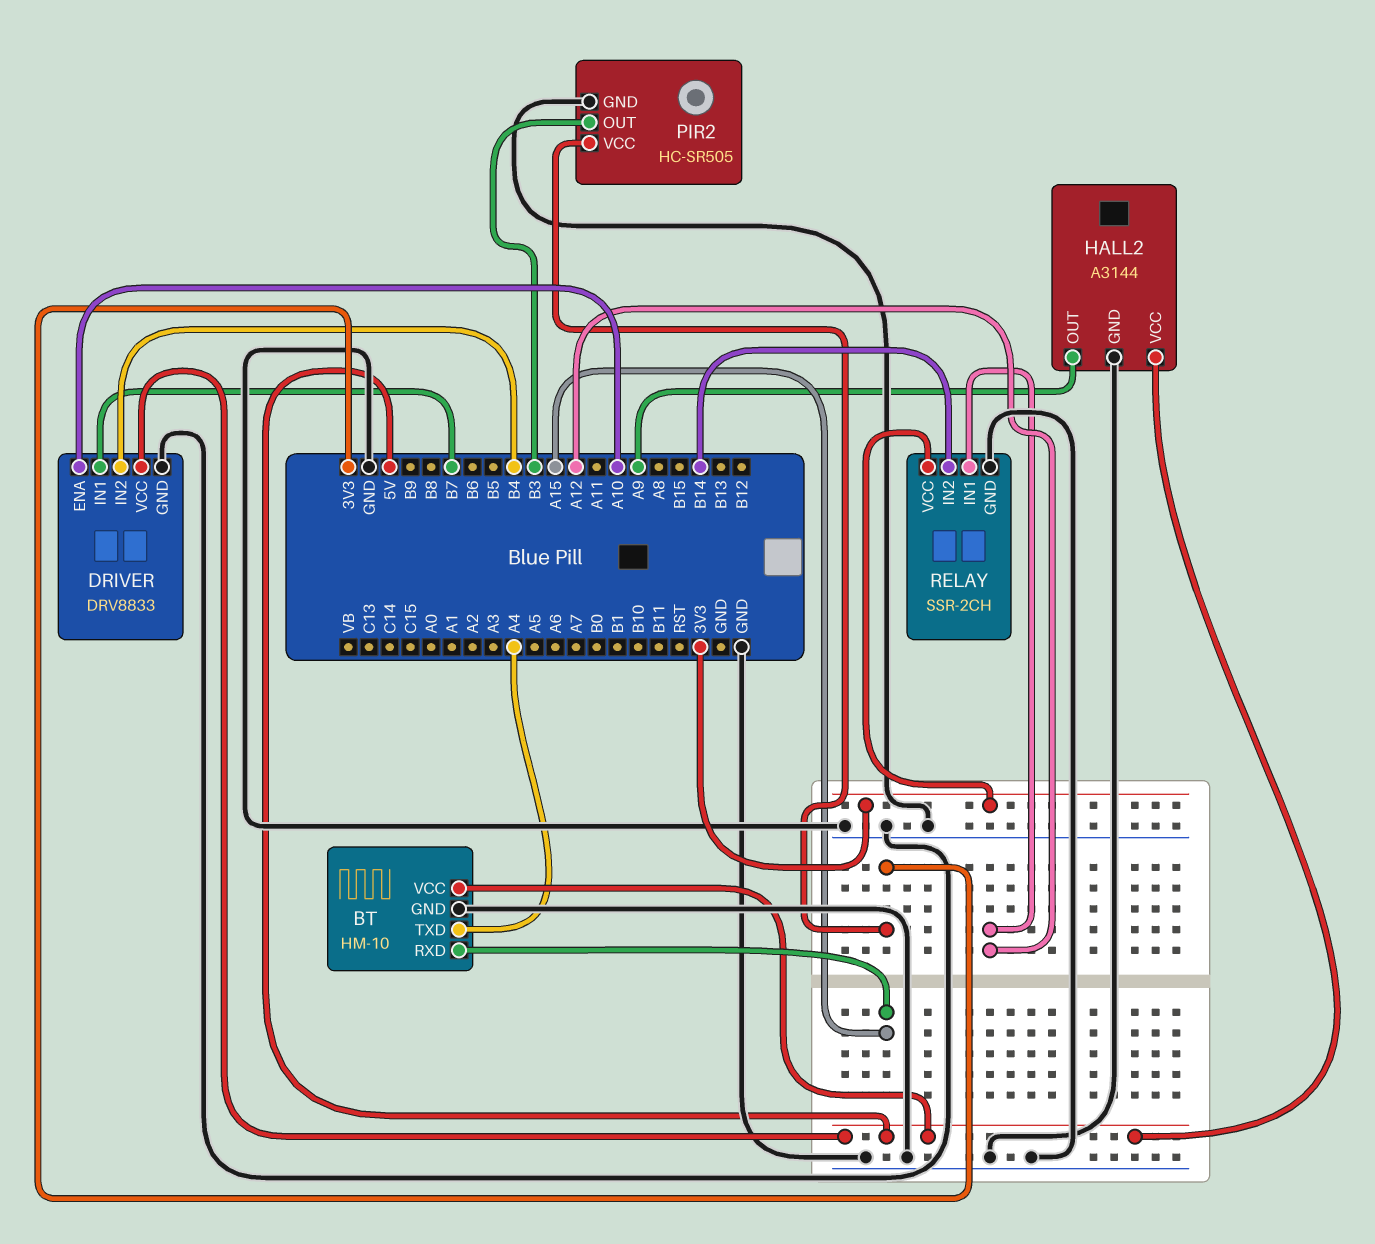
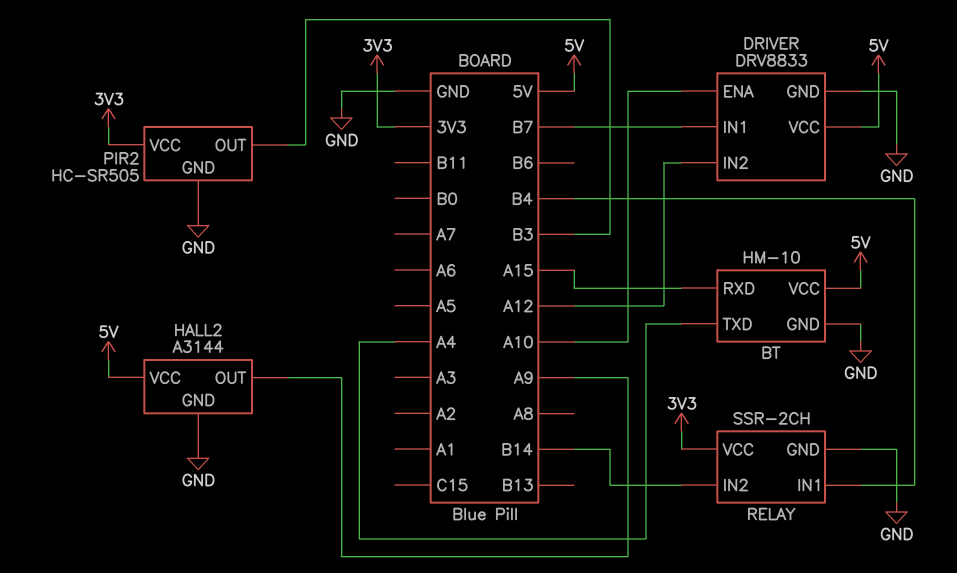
DRIVER pin IN2: B4 -> A12
RELAY pin IN1: A12 -> B4

